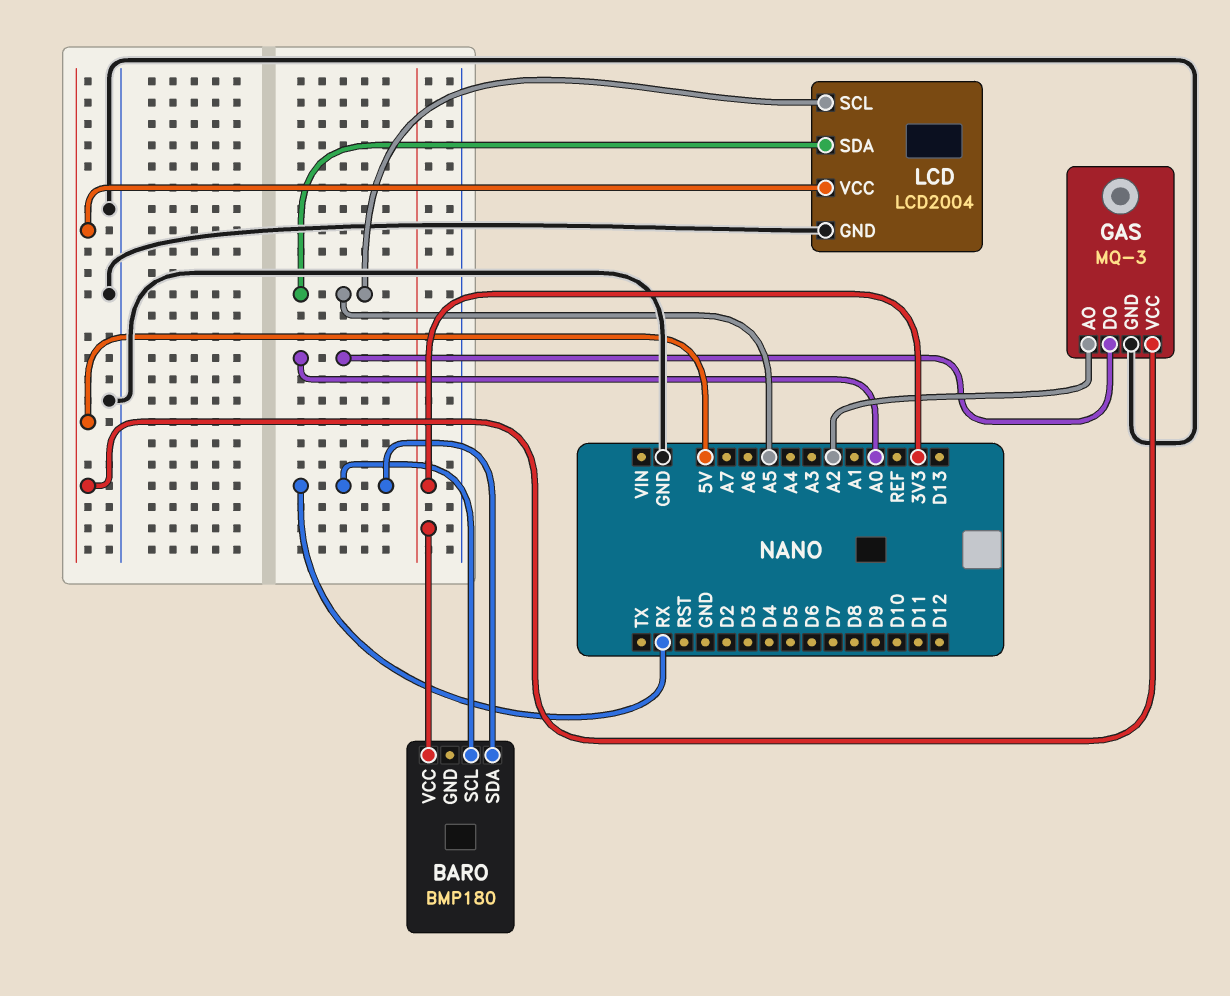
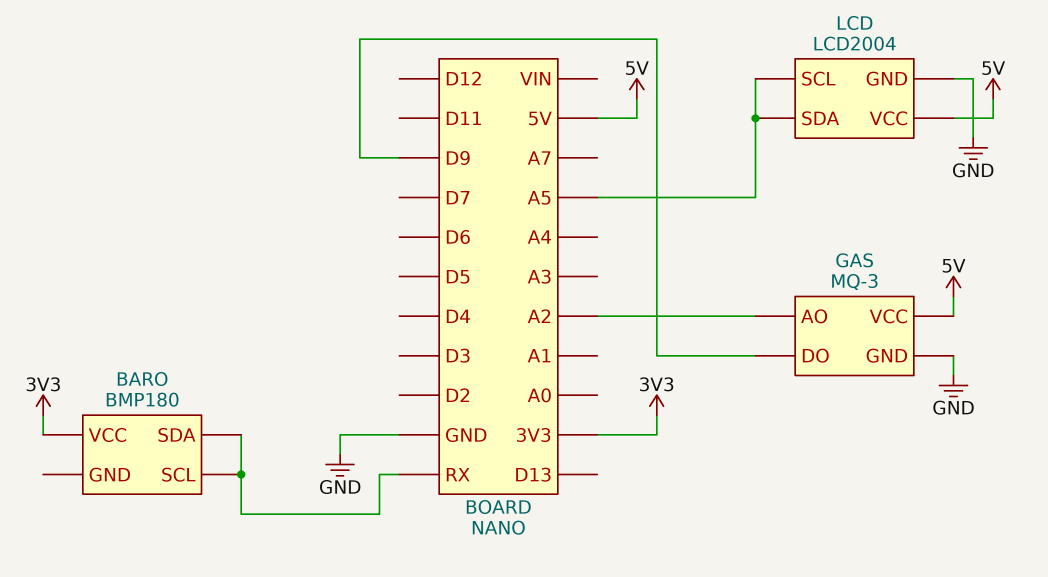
GAS pin DO: A0 -> D9

